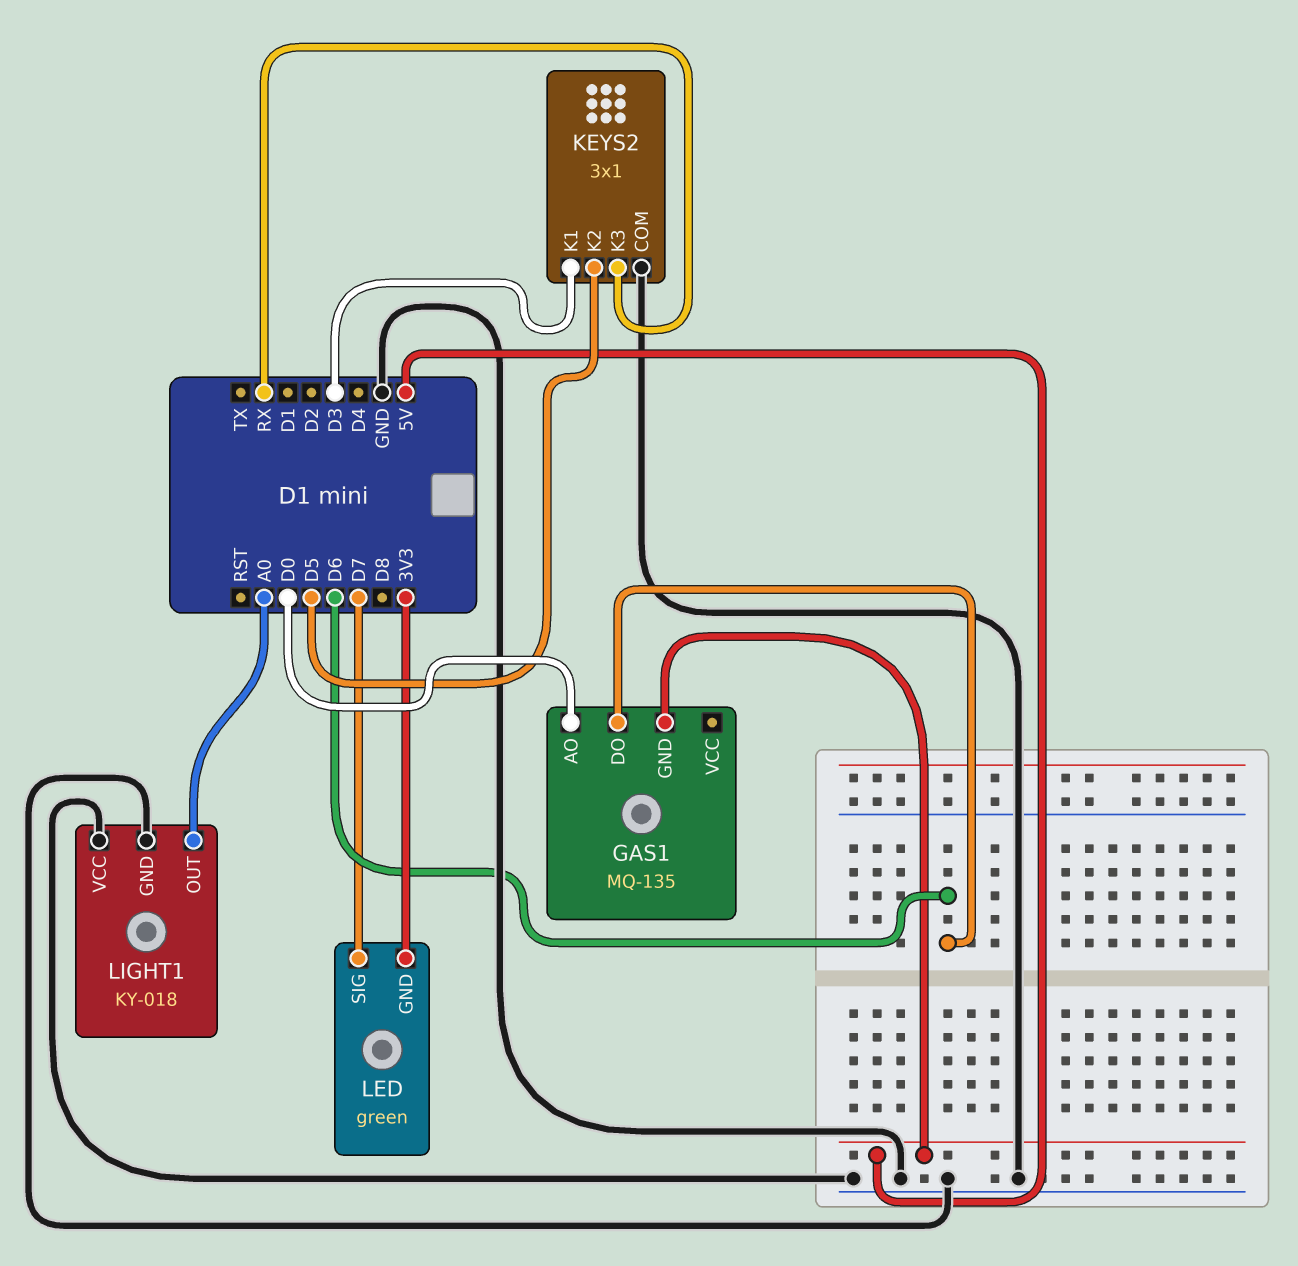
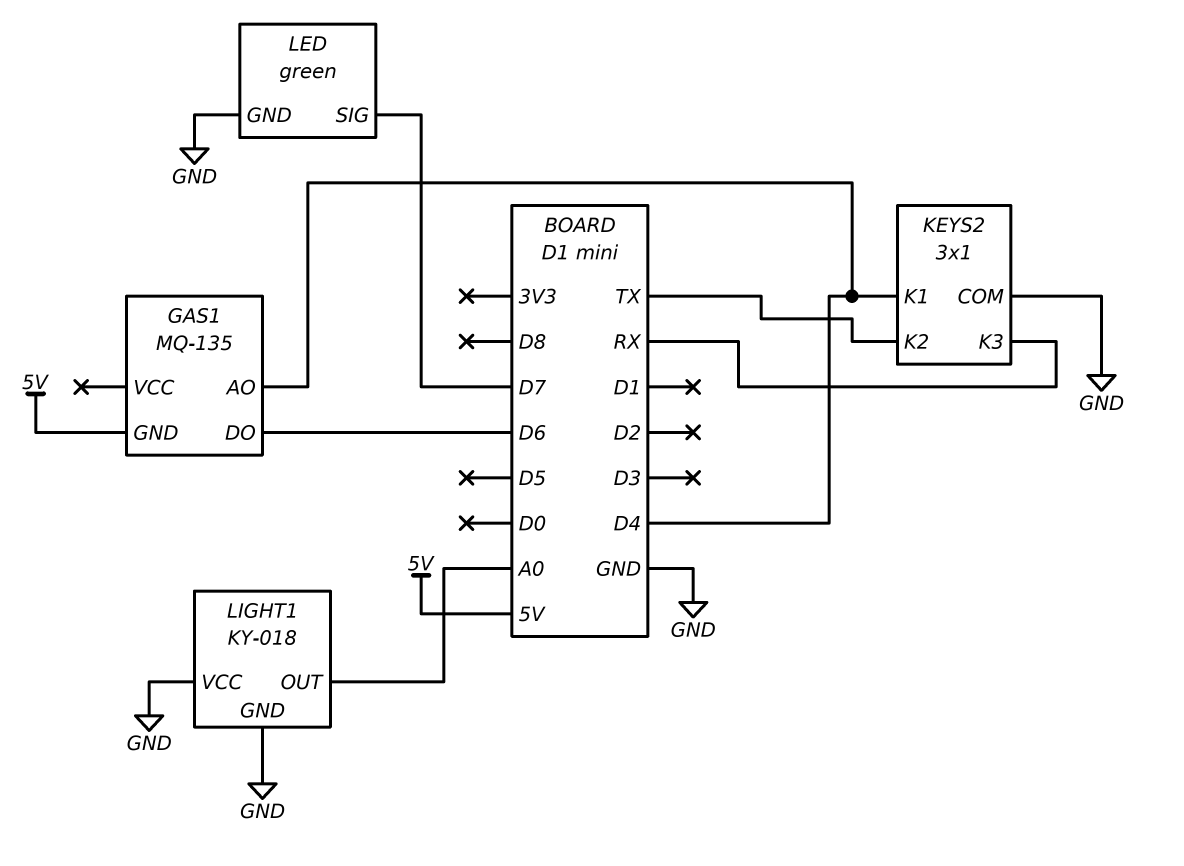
GAS1 pin AO: D0 -> D4
KEYS2 pin K1: D3 -> D4
KEYS2 pin K2: D5 -> TX
LED pin GND: 3V3 -> GND

